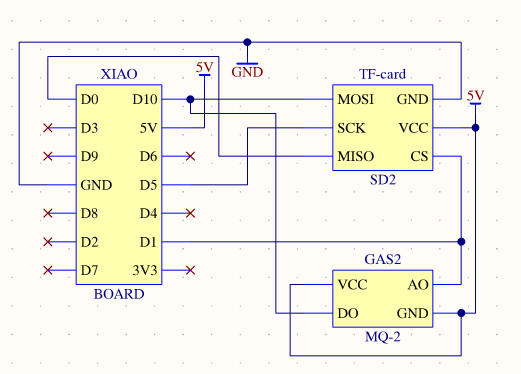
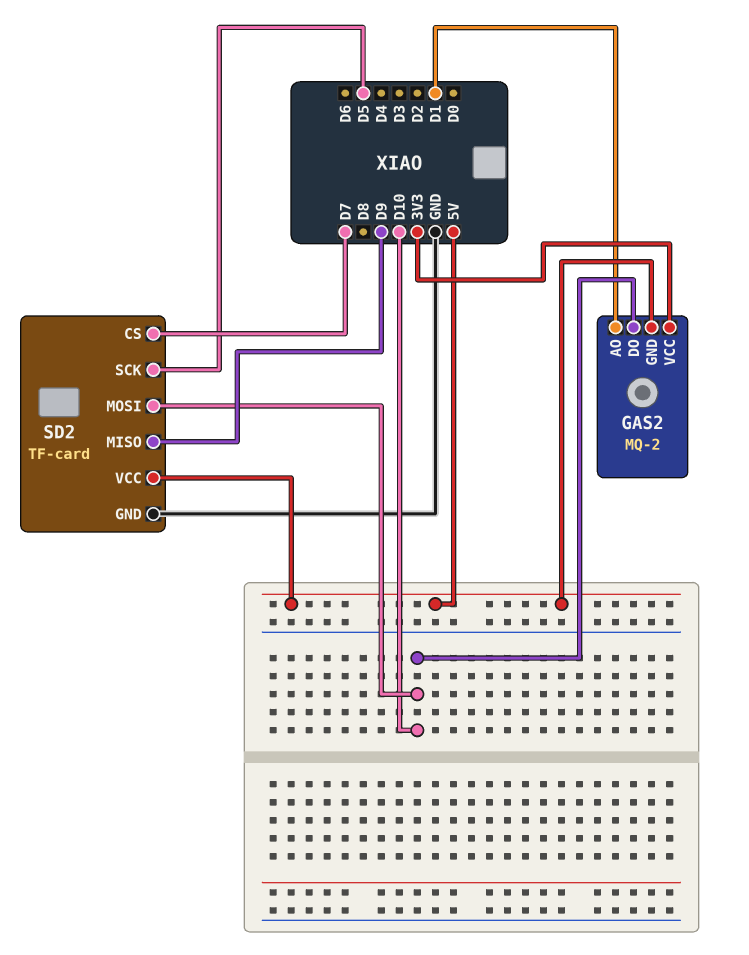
GAS2 pin VCC: 5V -> 3V3
SD2 pin CS: D1 -> D7
SD2 pin MISO: D0 -> D9

